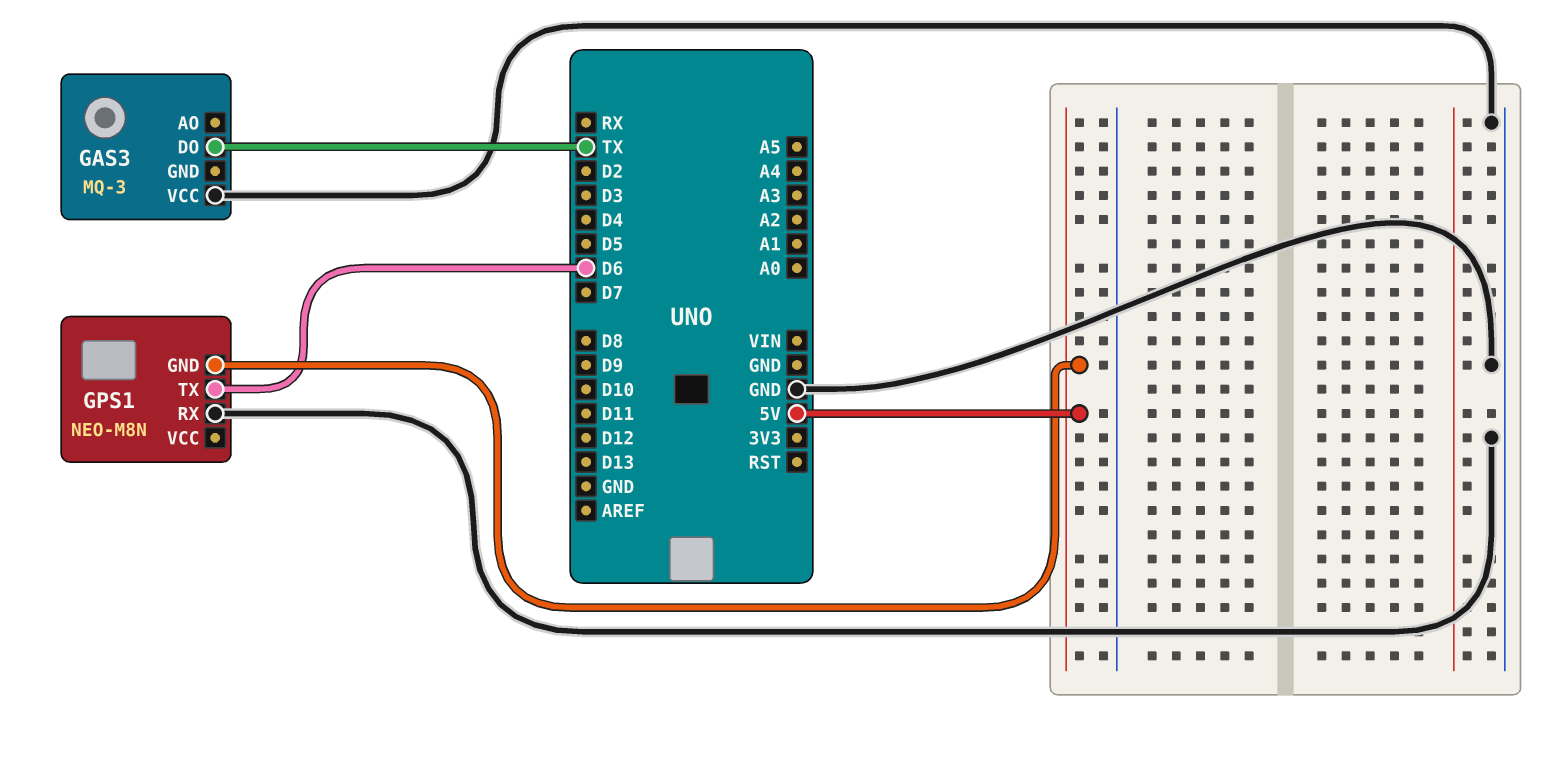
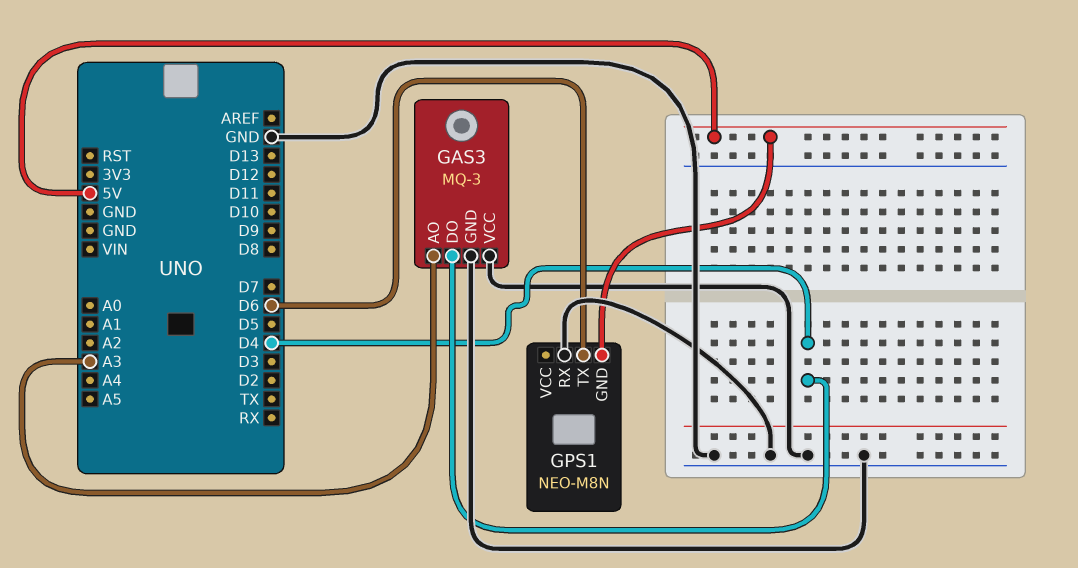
GAS3 pin AO: none -> A3
GAS3 pin DO: TX -> D4
GAS3 pin GND: none -> GND

